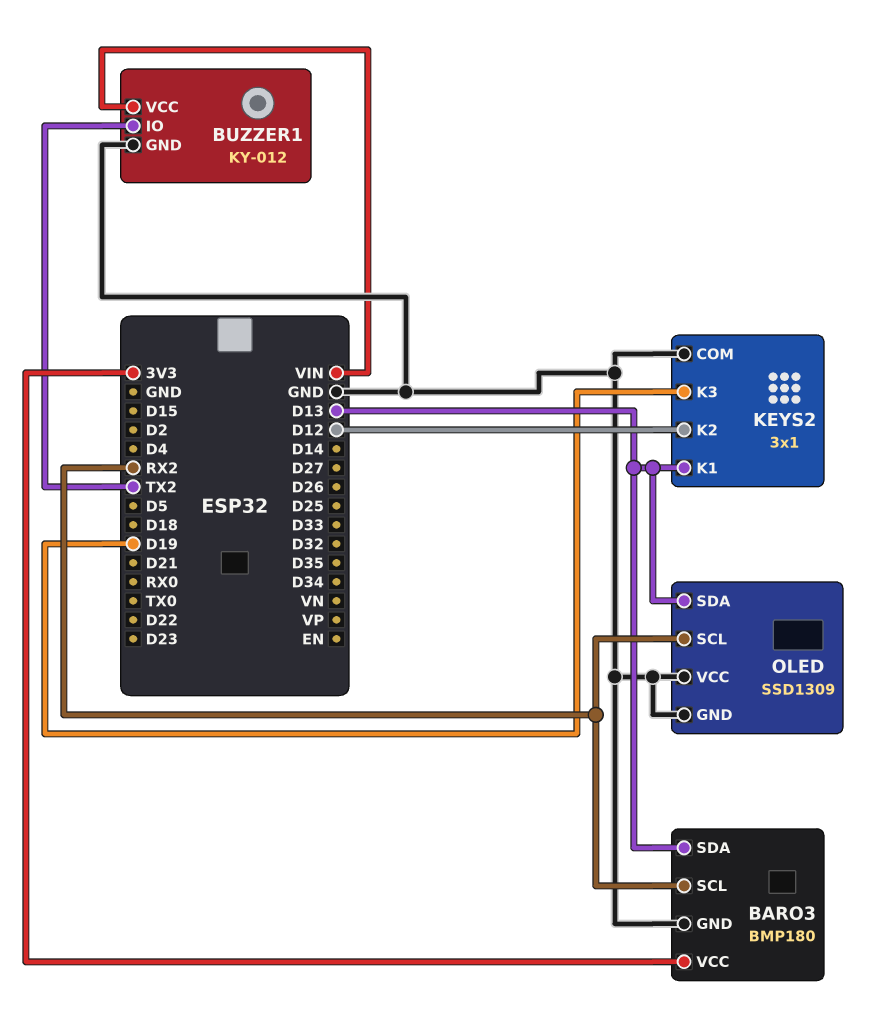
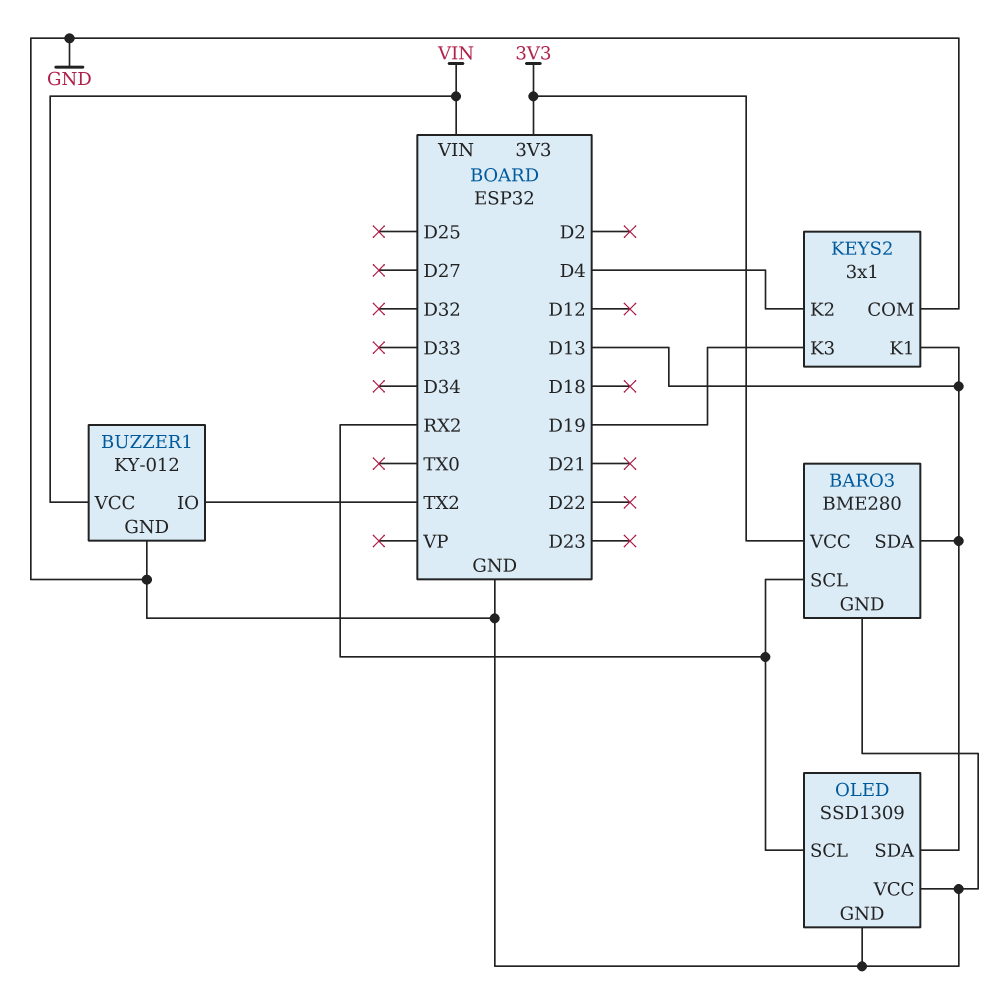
BARO3: BMP180 -> BME280
KEYS2 pin K2: D12 -> D4

